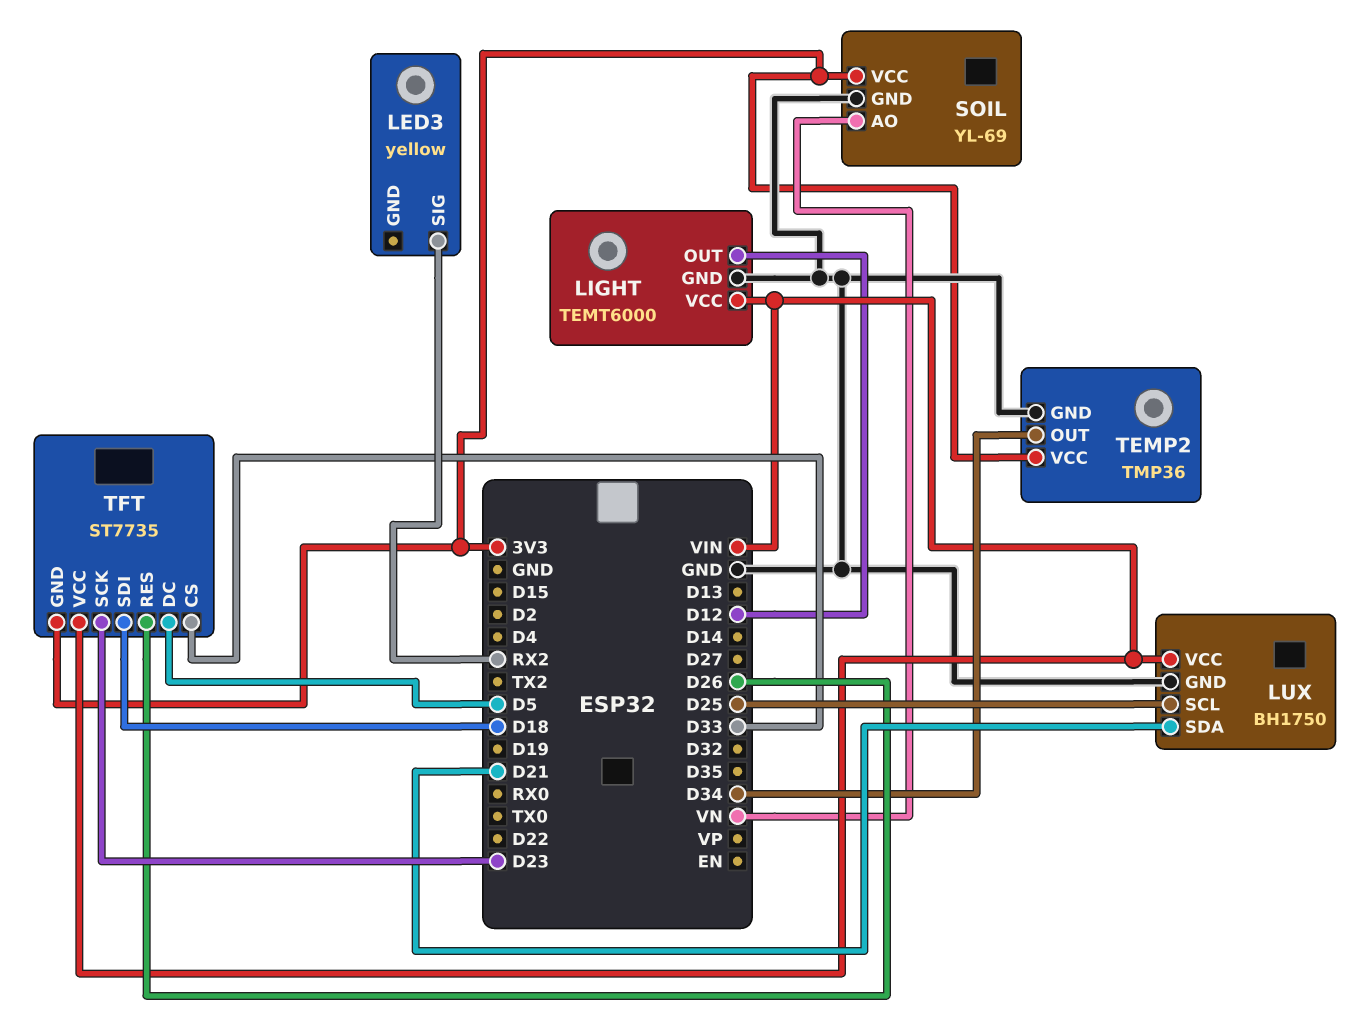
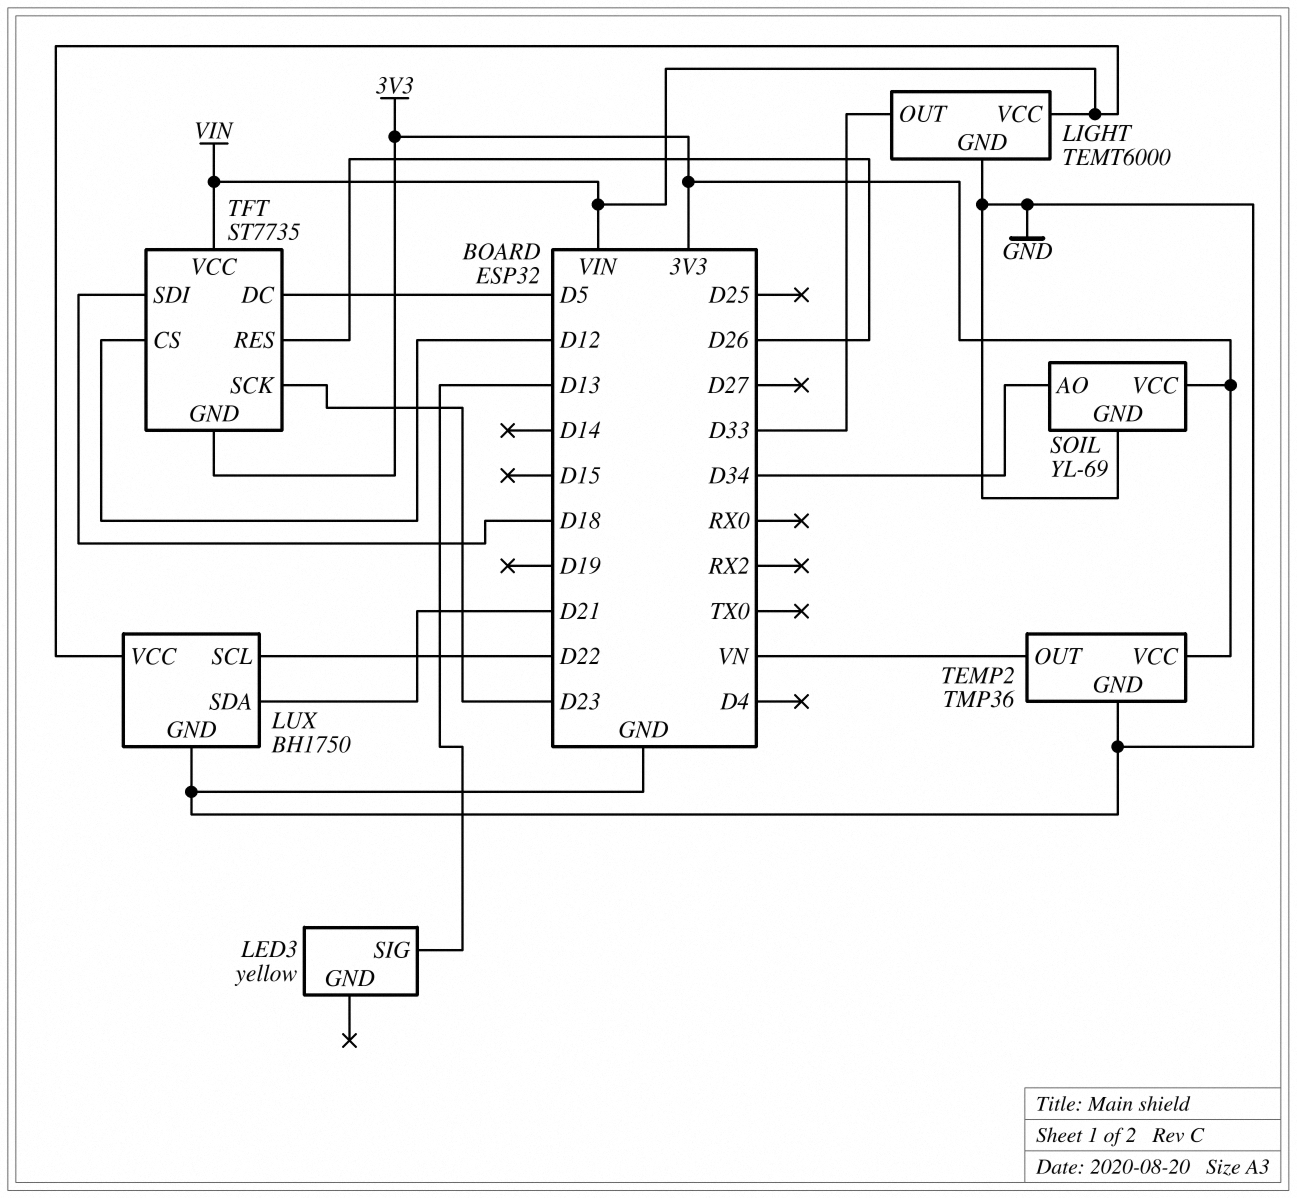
LED3 pin SIG: RX2 -> D13
LIGHT pin OUT: D12 -> D33
LUX pin SCL: D25 -> D22
SOIL pin AO: VN -> D34
TEMP2 pin OUT: D34 -> VN
TFT pin CS: D33 -> D12

